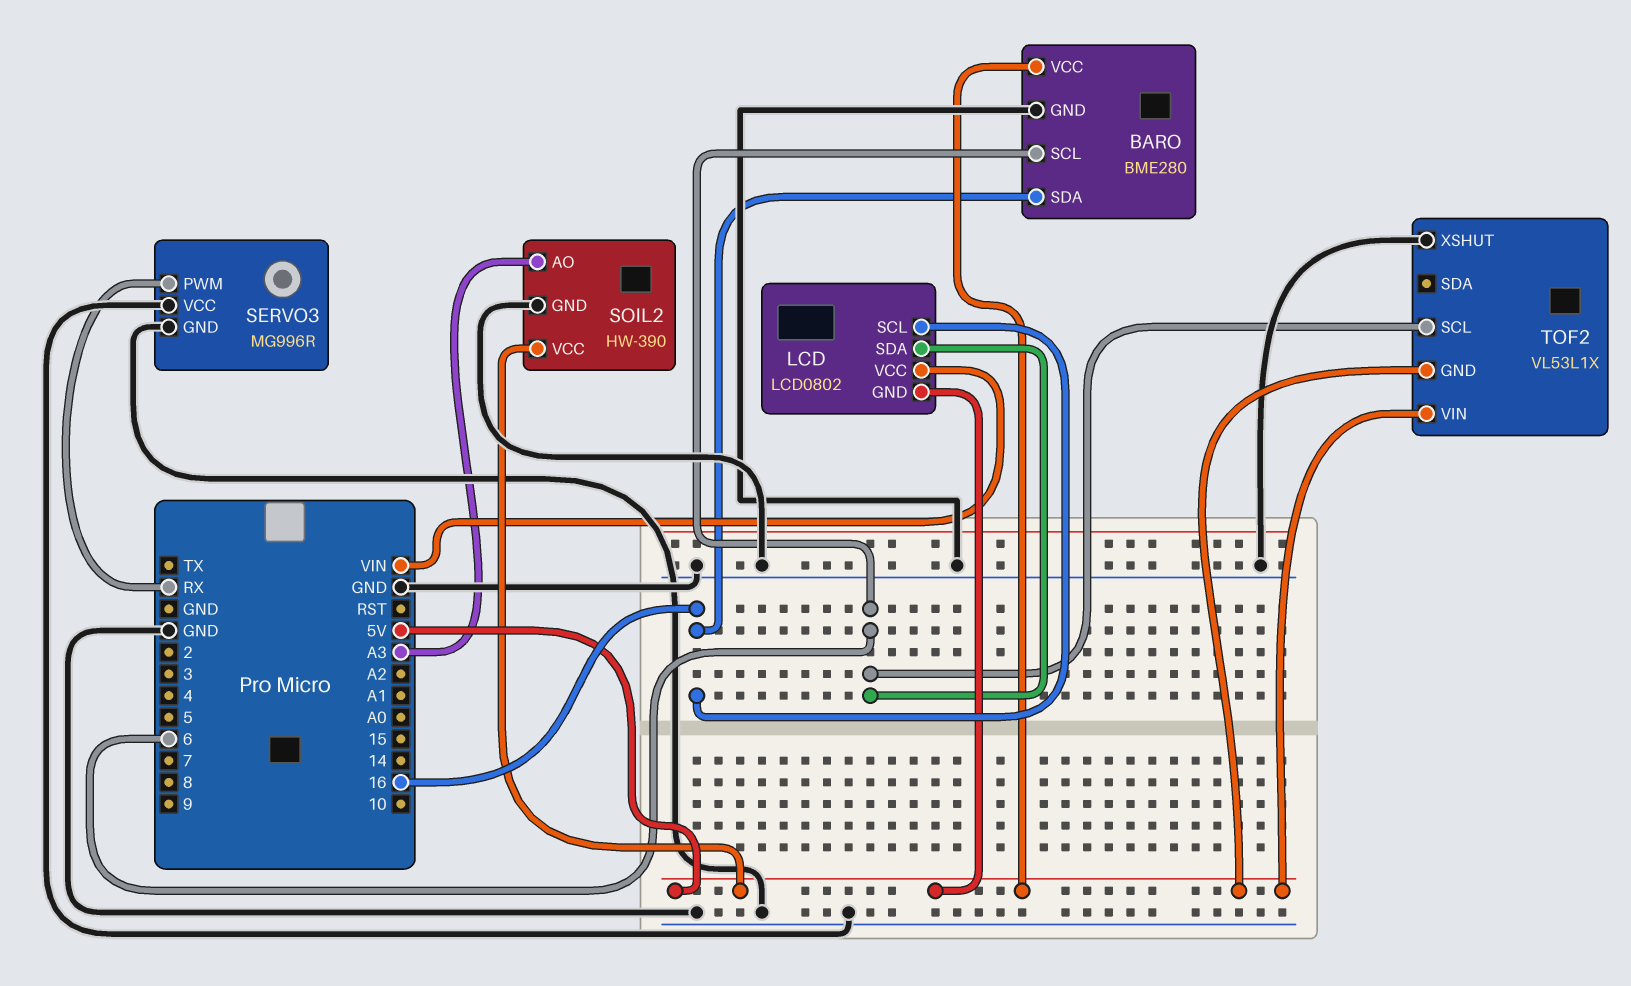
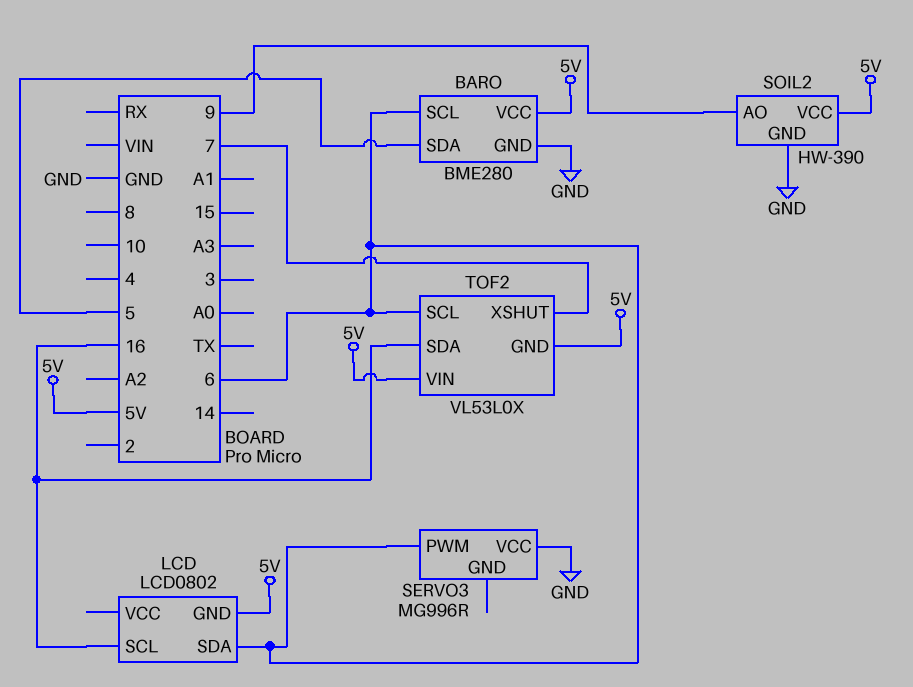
BARO pin SDA: 16 -> 5
LCD pin VCC: VIN -> none
SERVO3 pin GND: GND -> none
SERVO3 pin PWM: RX -> 6
SOIL2 pin AO: A3 -> 9
TOF2: VL53L1X -> VL53L0X
TOF2 pin SDA: none -> 16
TOF2 pin XSHUT: GND -> 7

